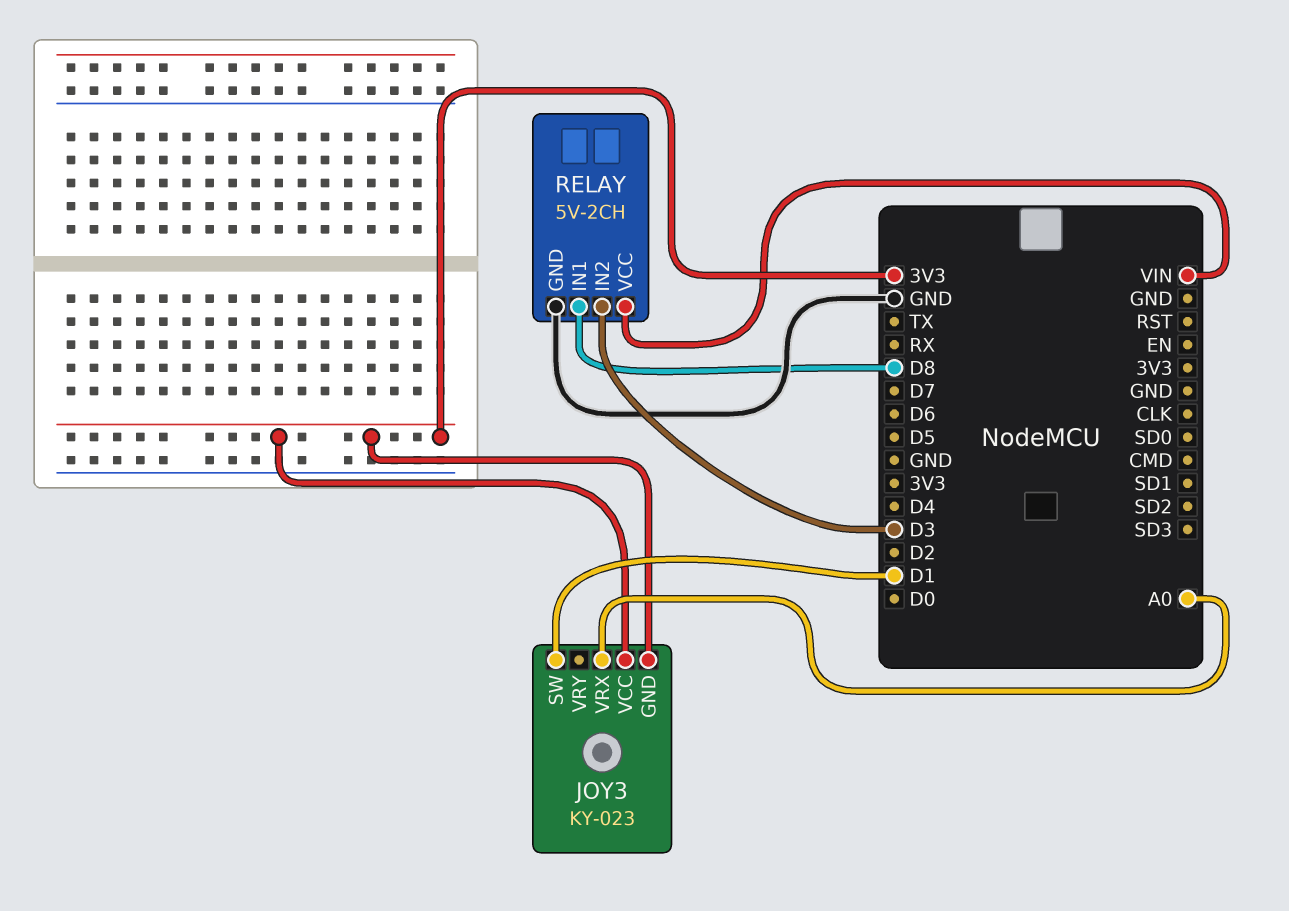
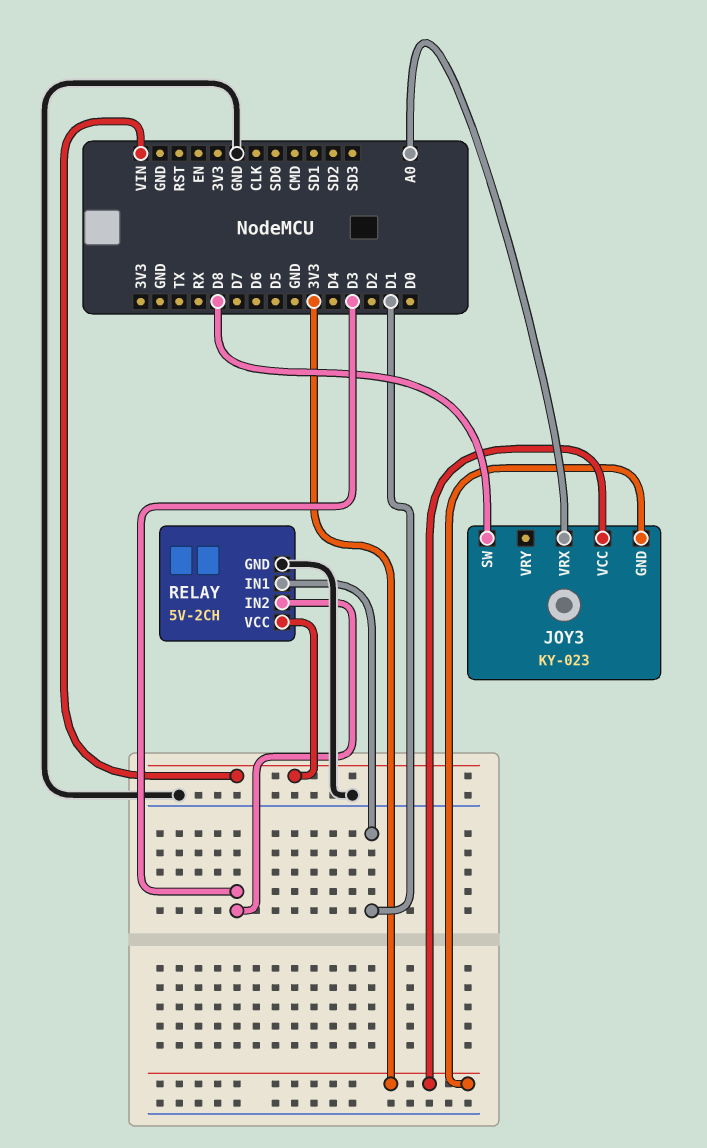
JOY3 pin SW: D1 -> D8
RELAY pin IN1: D8 -> D1

